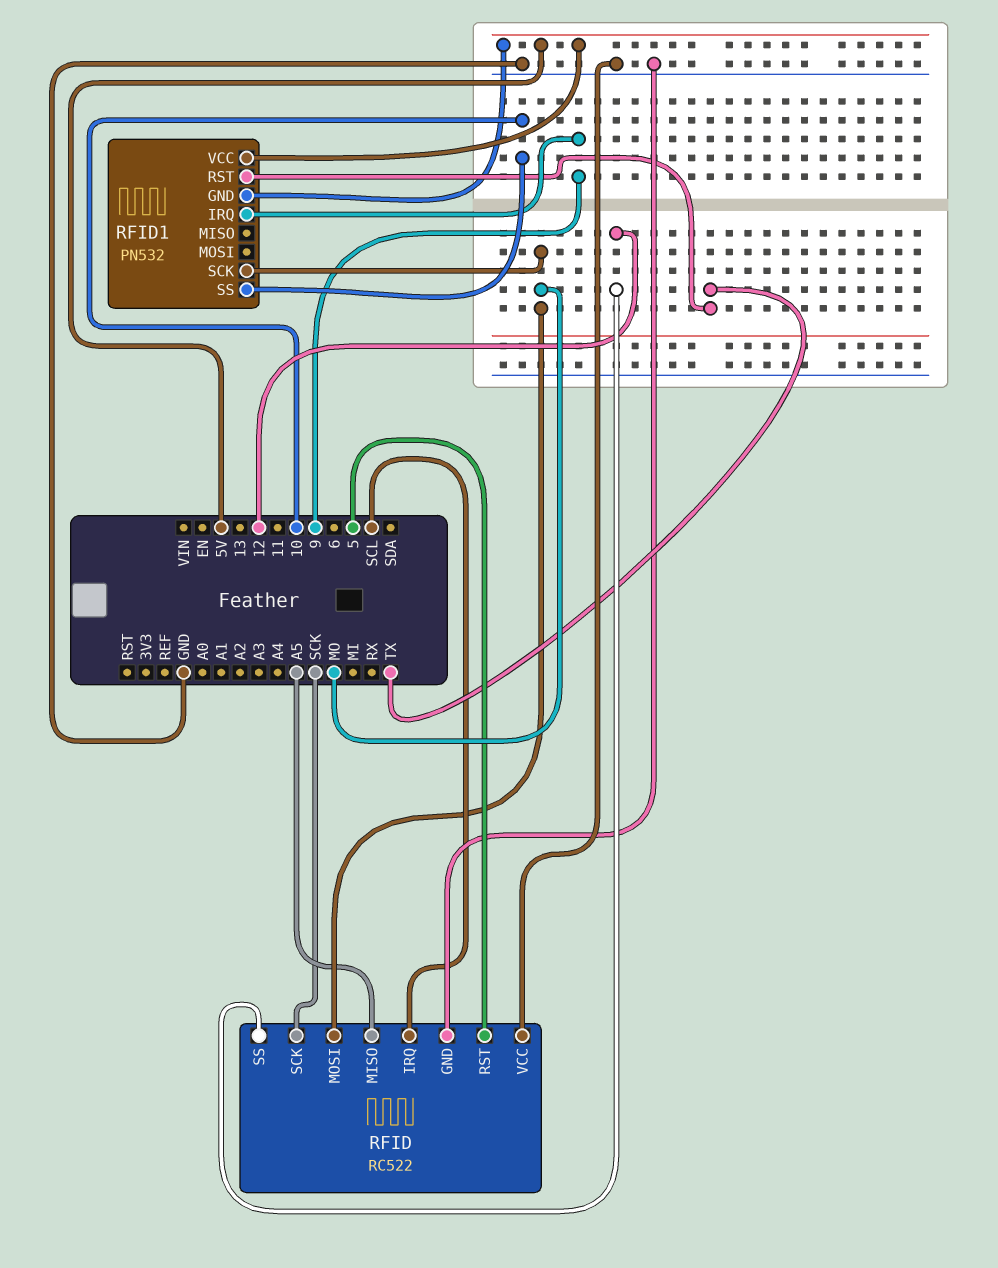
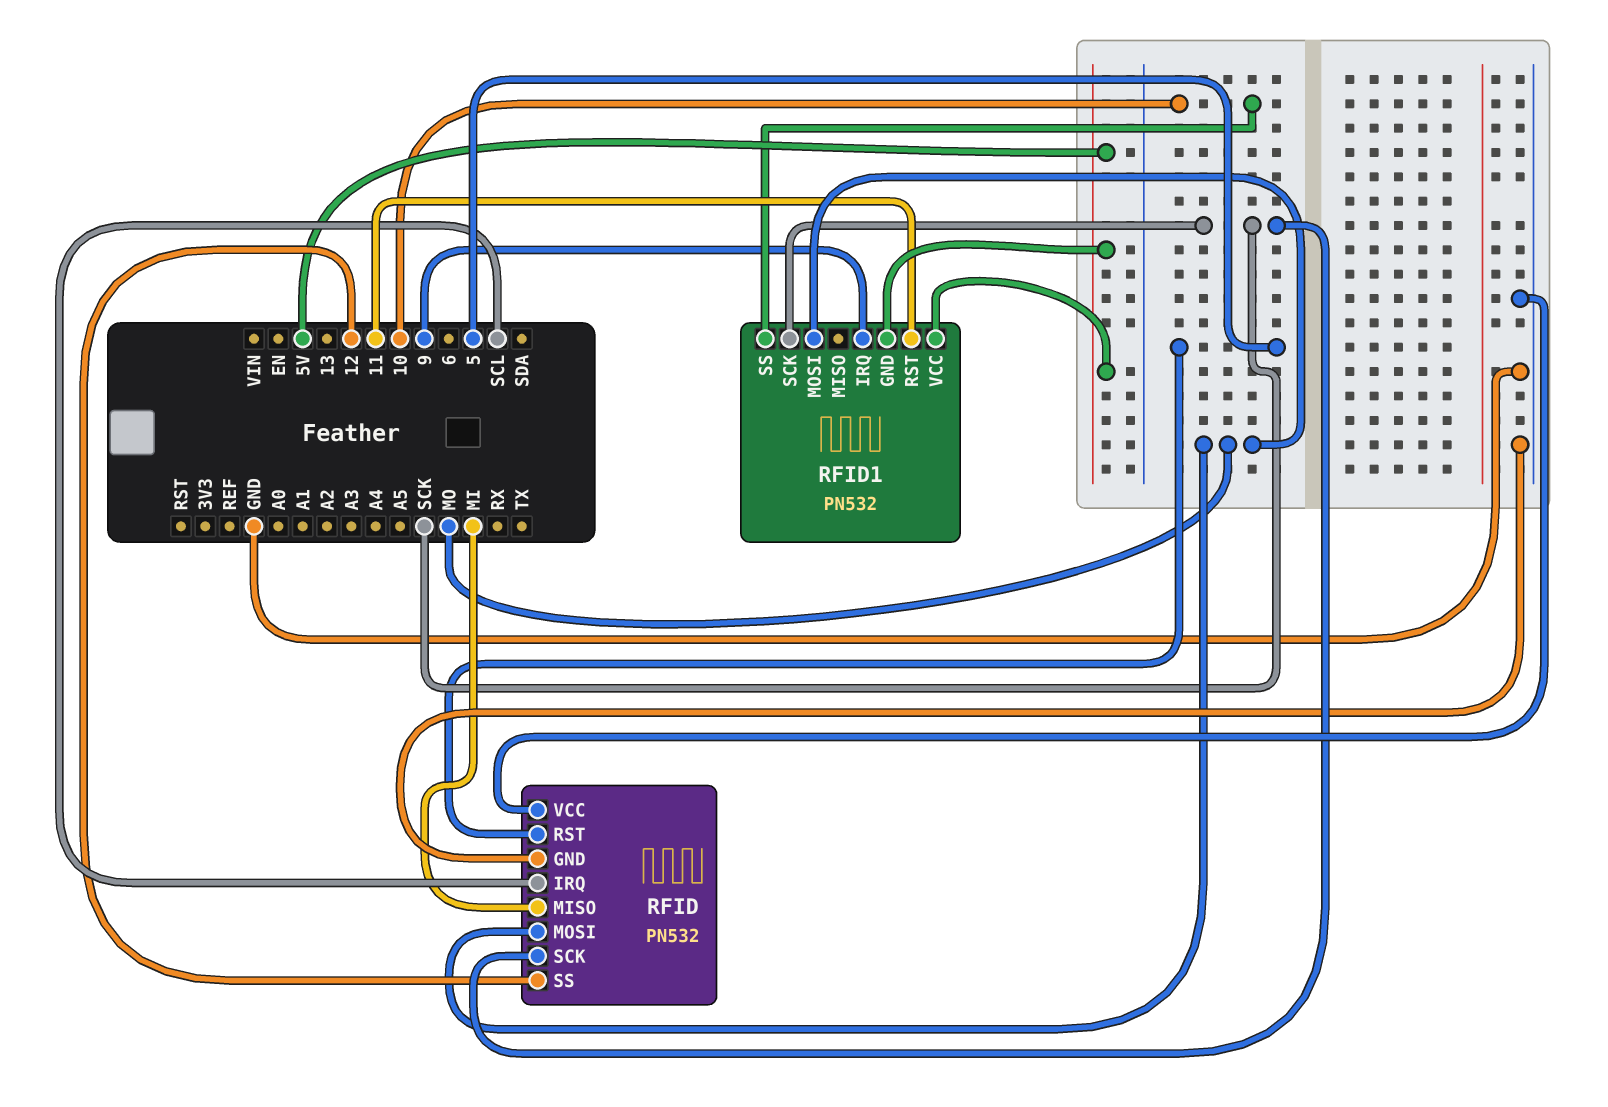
RFID: RC522 -> PN532
RFID pin MISO: A5 -> MI
RFID1 pin MOSI: none -> MO
RFID1 pin RST: TX -> 11
RFID1 pin SCK: MO -> SCK

